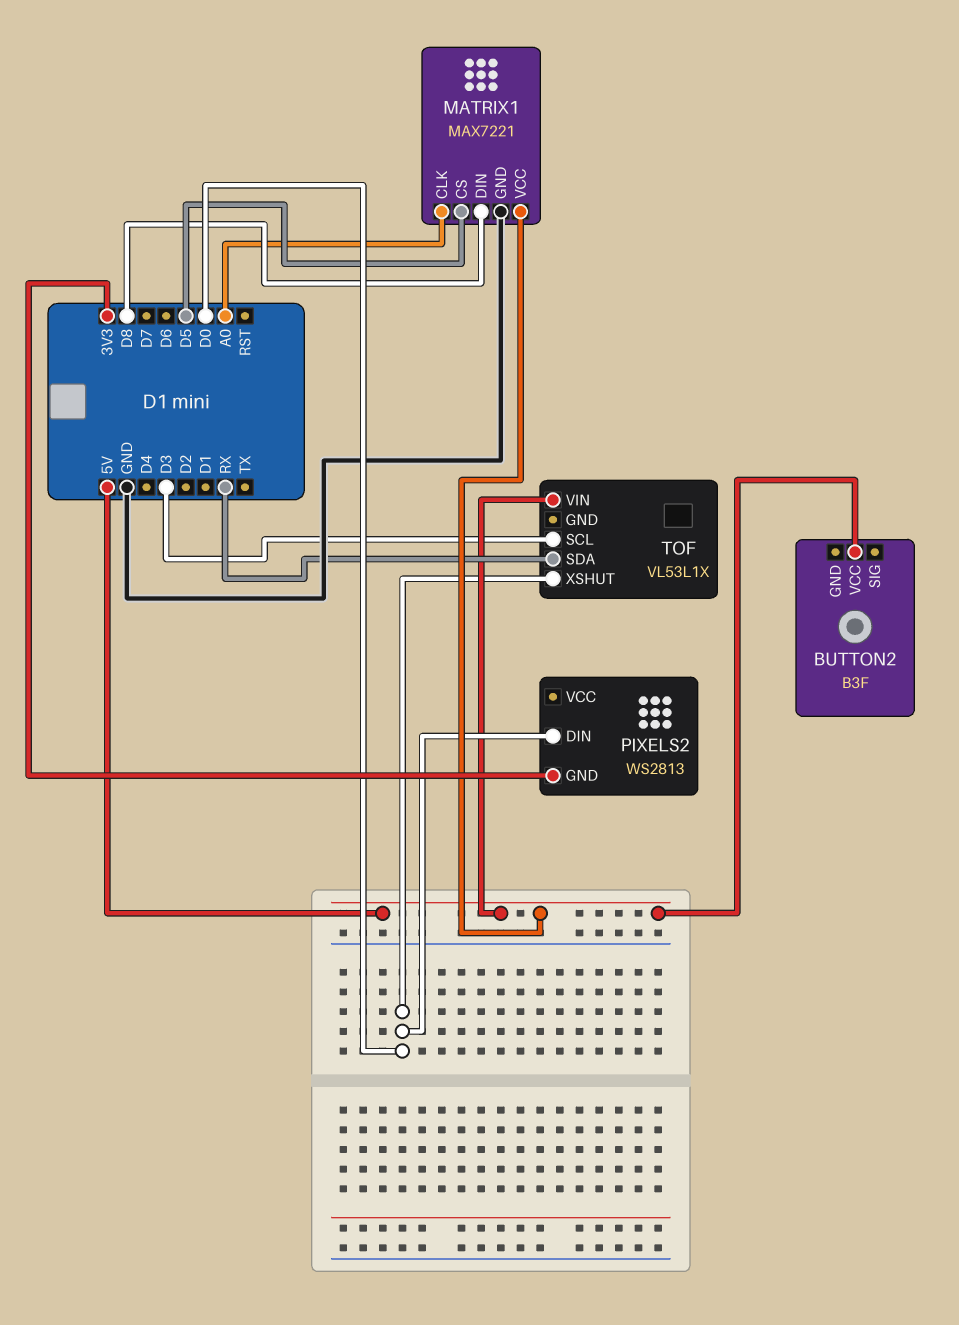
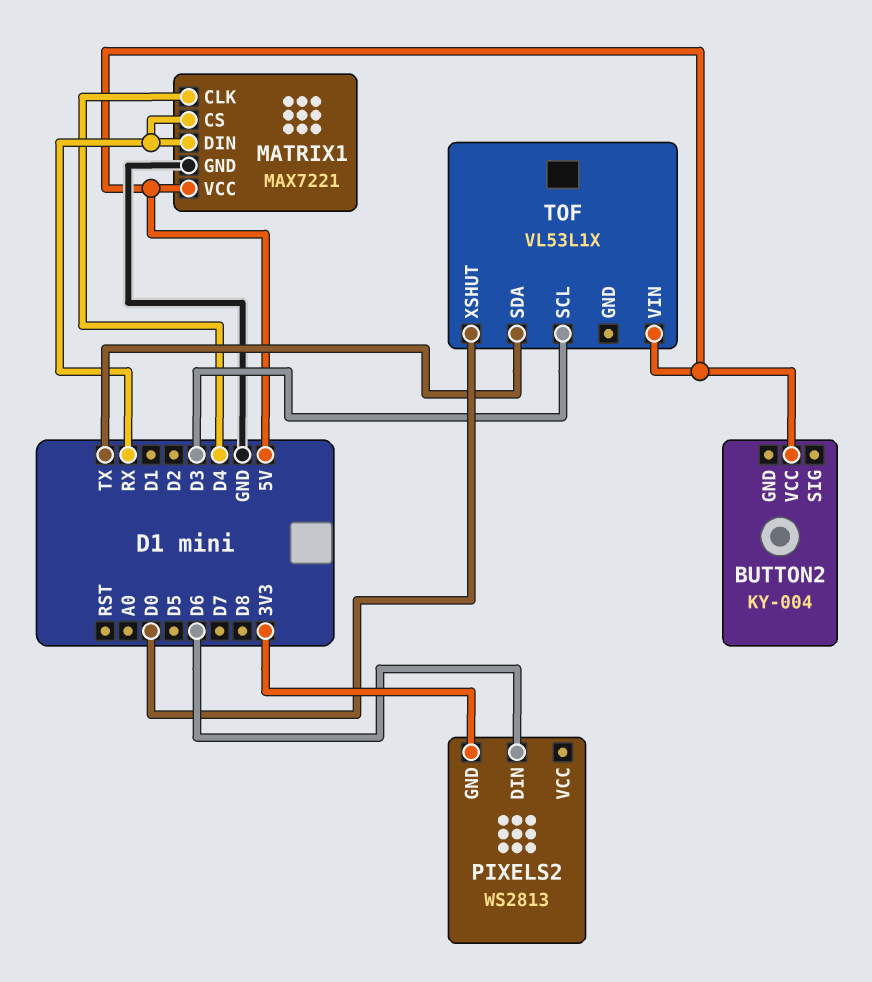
BUTTON2: B3F -> KY-004
MATRIX1 pin CLK: A0 -> D4
MATRIX1 pin CS: D5 -> RX
MATRIX1 pin DIN: D8 -> RX
PIXELS2 pin DIN: D0 -> D6
TOF pin SDA: RX -> TX

